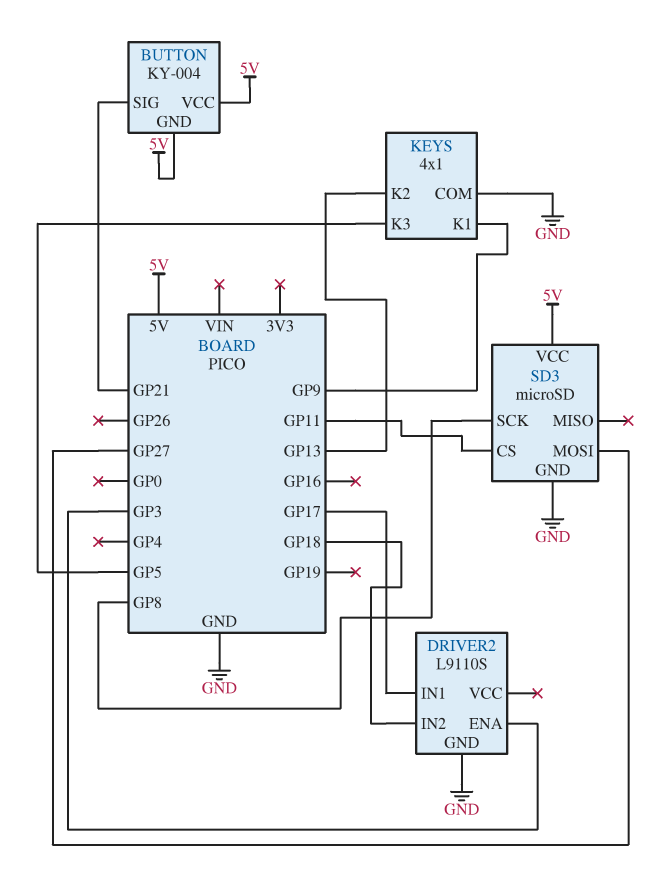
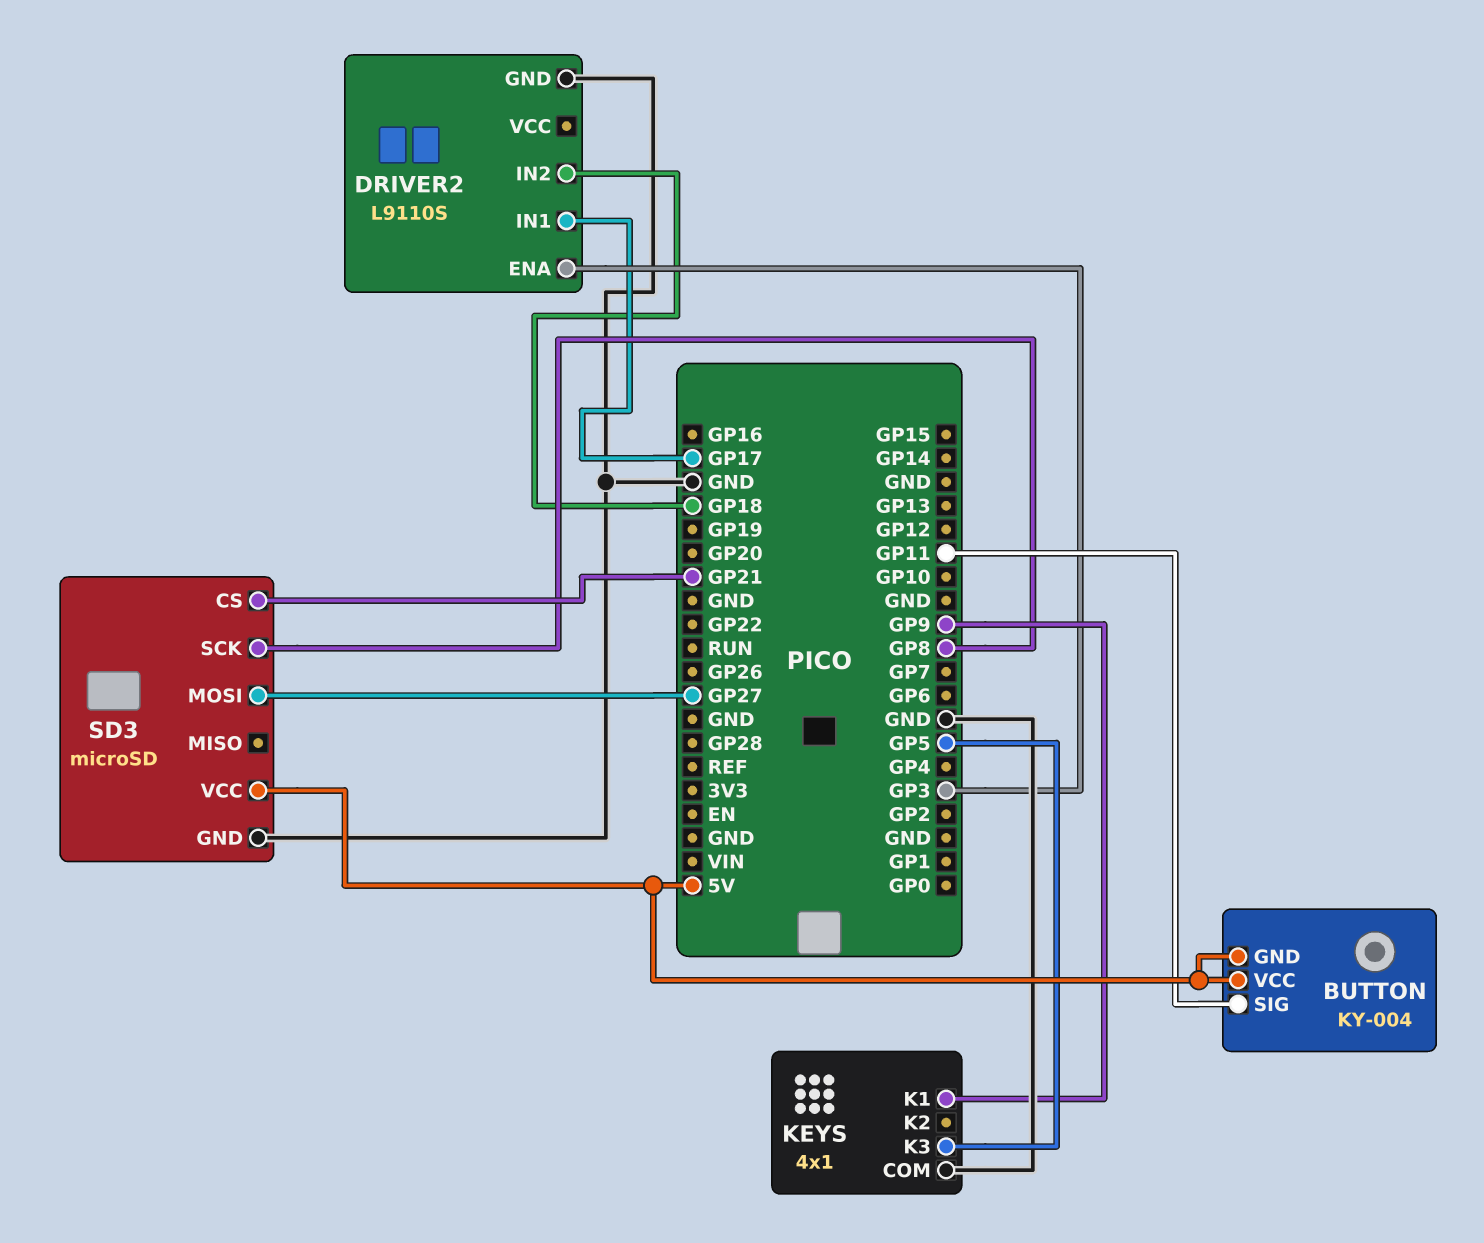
BUTTON pin SIG: GP21 -> GP11
KEYS pin K2: GP13 -> none
SD3 pin CS: GP11 -> GP21

